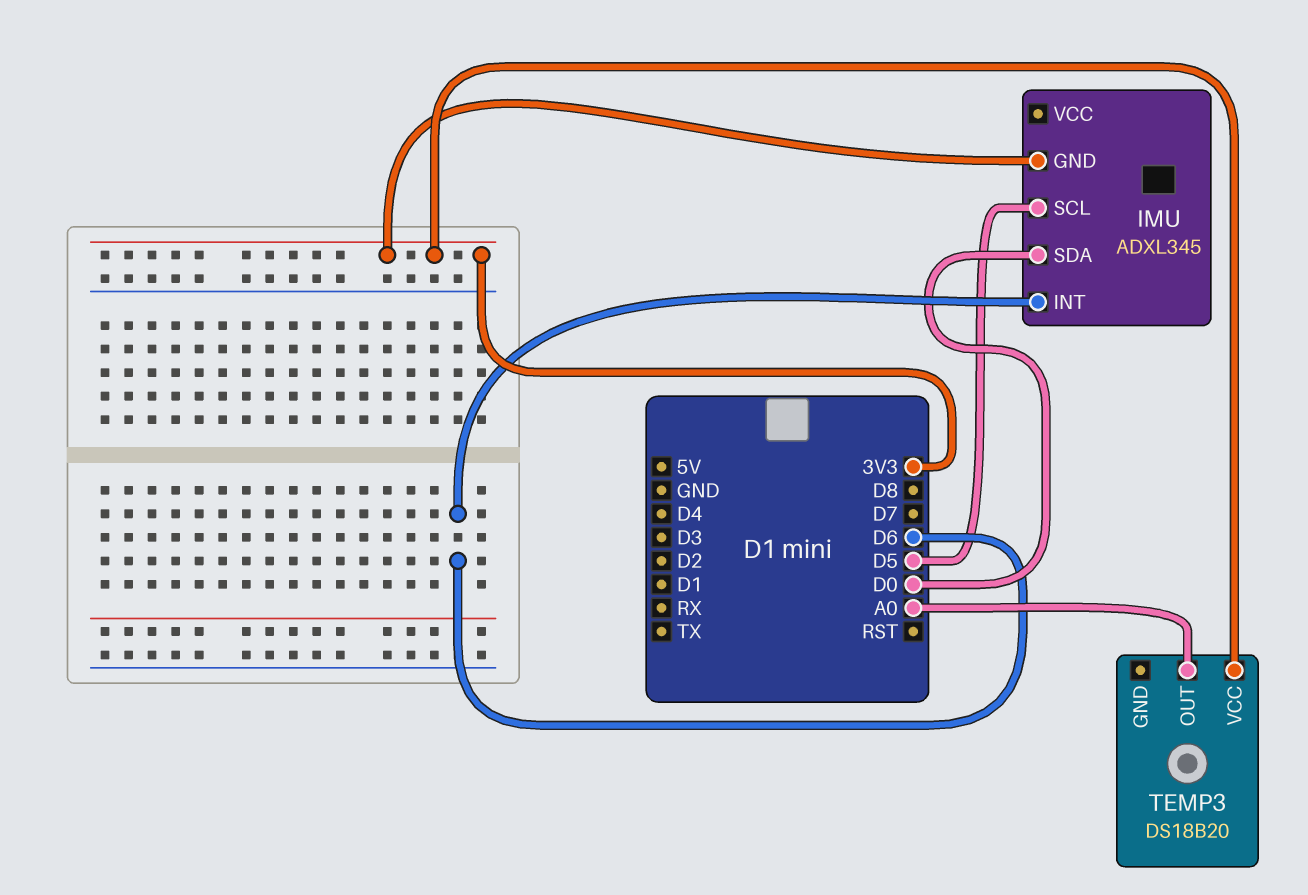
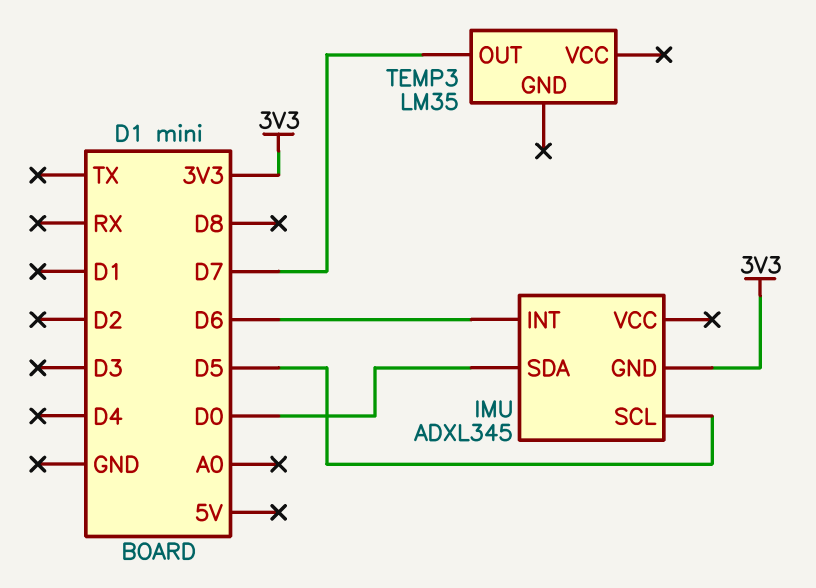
TEMP3: DS18B20 -> LM35
TEMP3 pin OUT: A0 -> D7
TEMP3 pin VCC: 3V3 -> none

